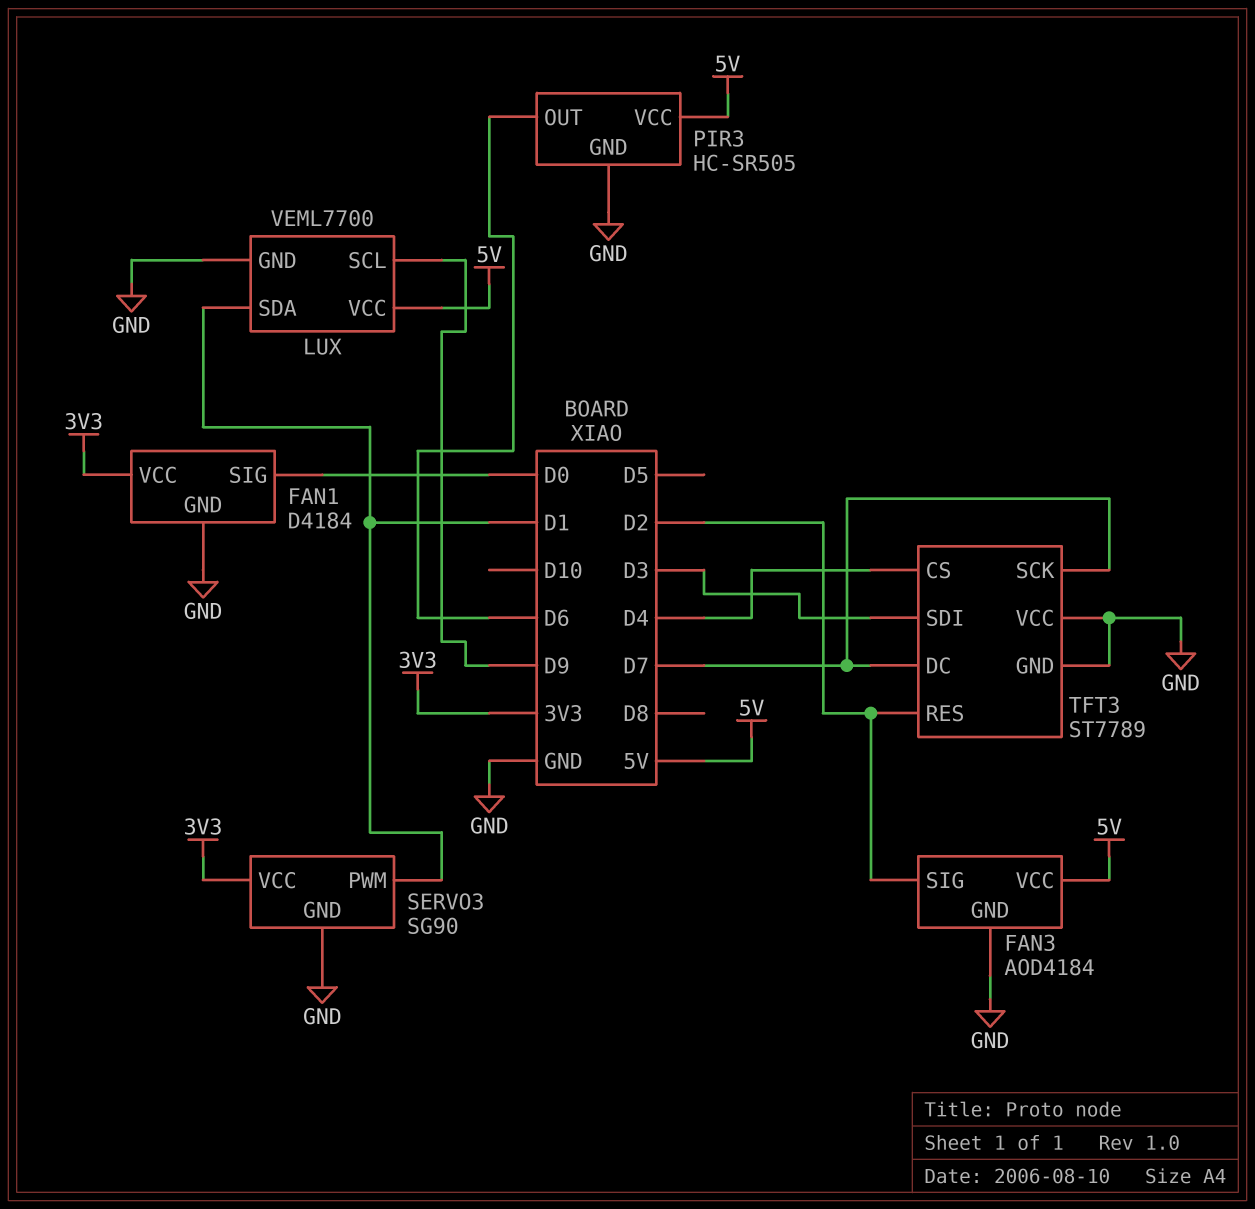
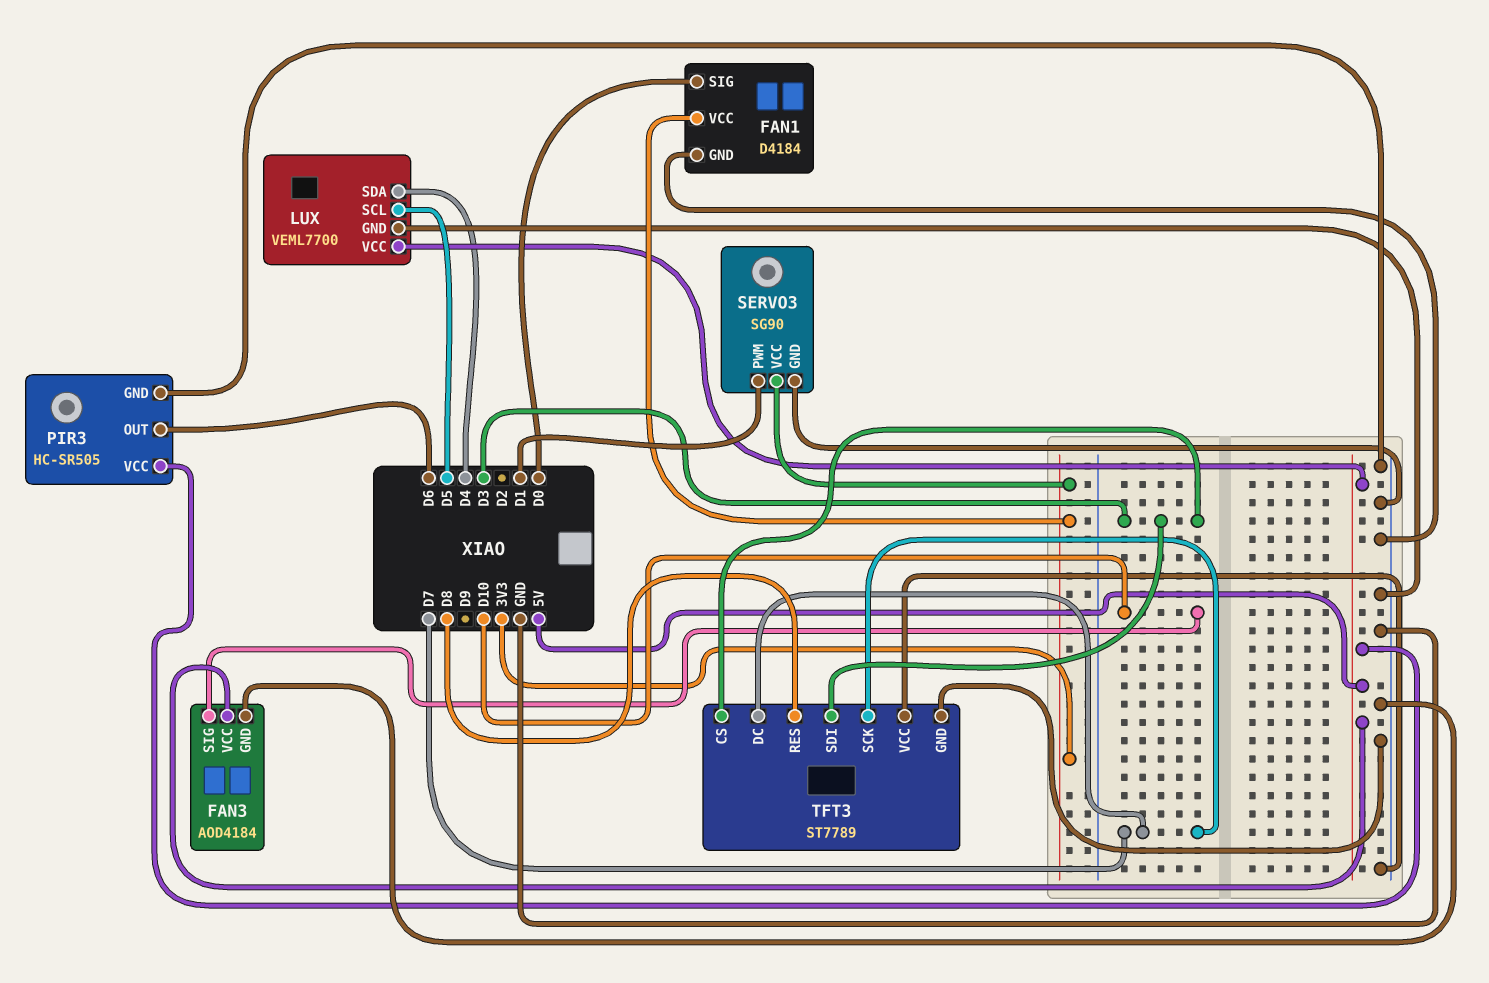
FAN3 pin SIG: D2 -> D10
LUX pin SCL: D9 -> D5
LUX pin SDA: D1 -> D4
TFT3 pin CS: D4 -> D3
TFT3 pin RES: D2 -> D8

